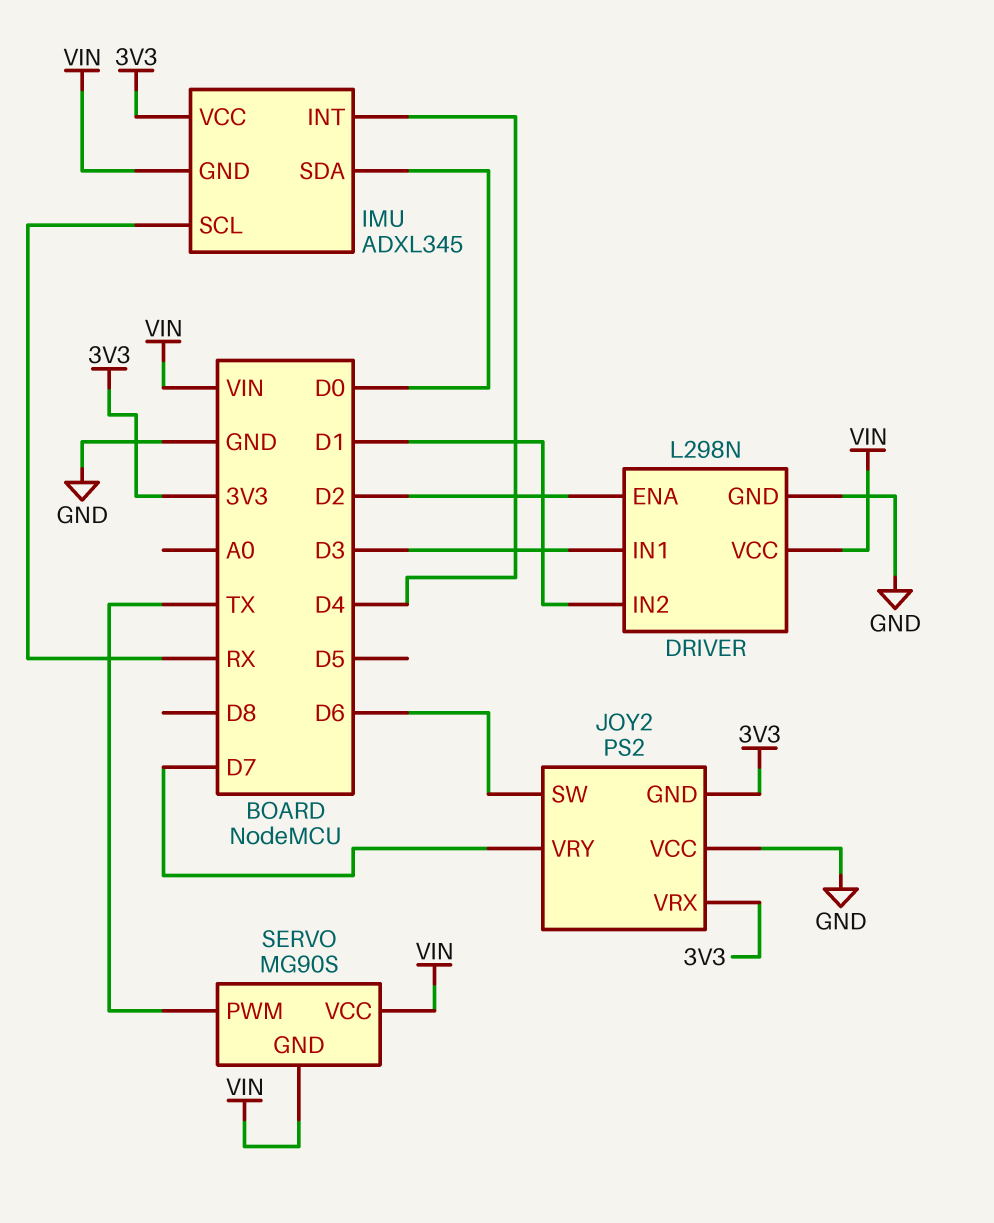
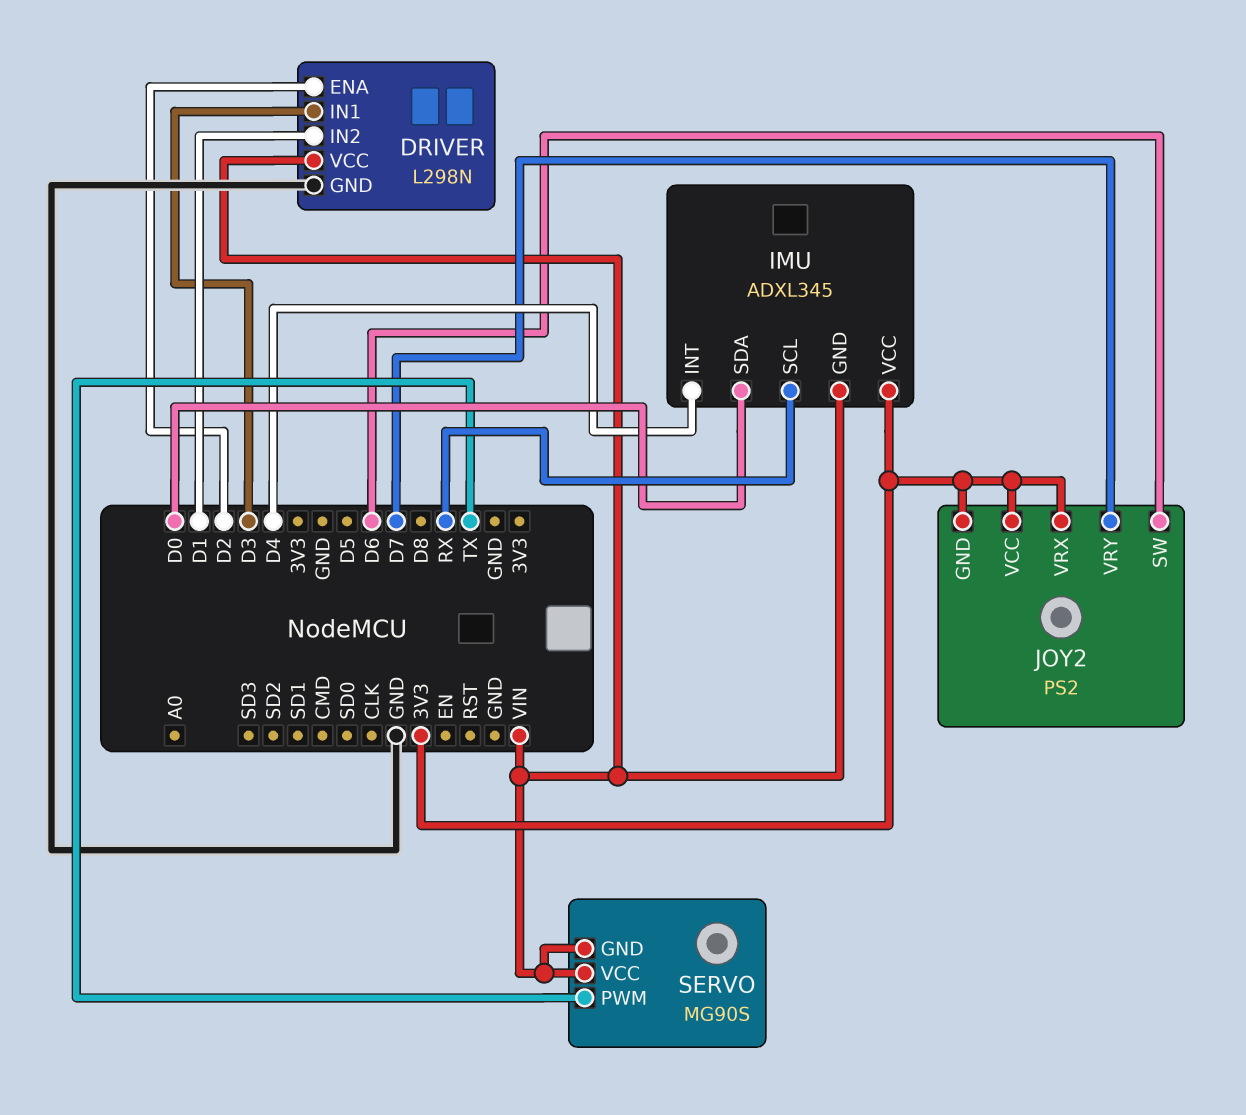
JOY2 pin VCC: GND -> 3V3

